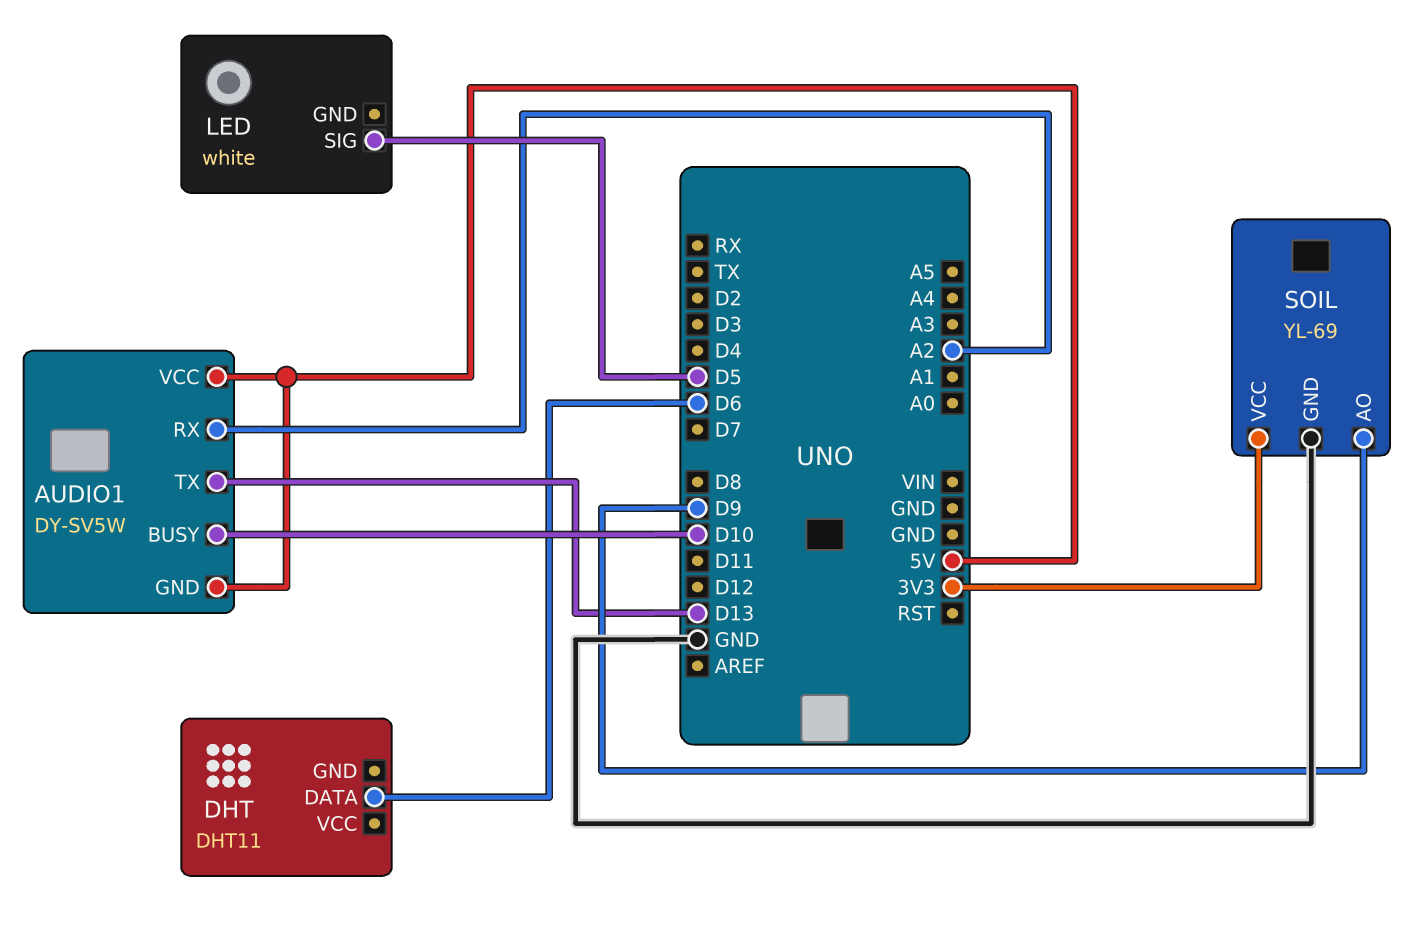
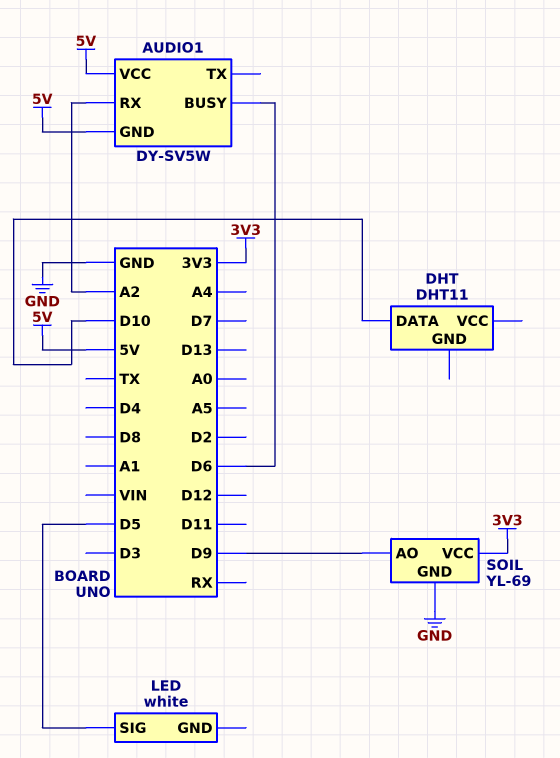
AUDIO1 pin BUSY: D10 -> D6
AUDIO1 pin TX: D13 -> none
DHT pin DATA: D6 -> D10

